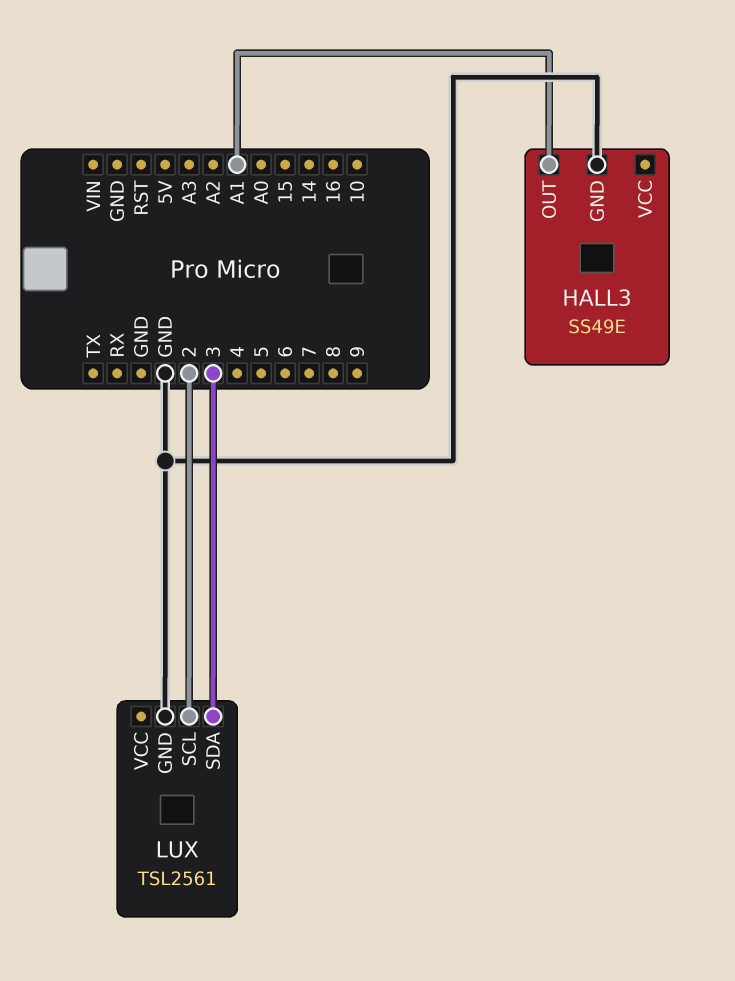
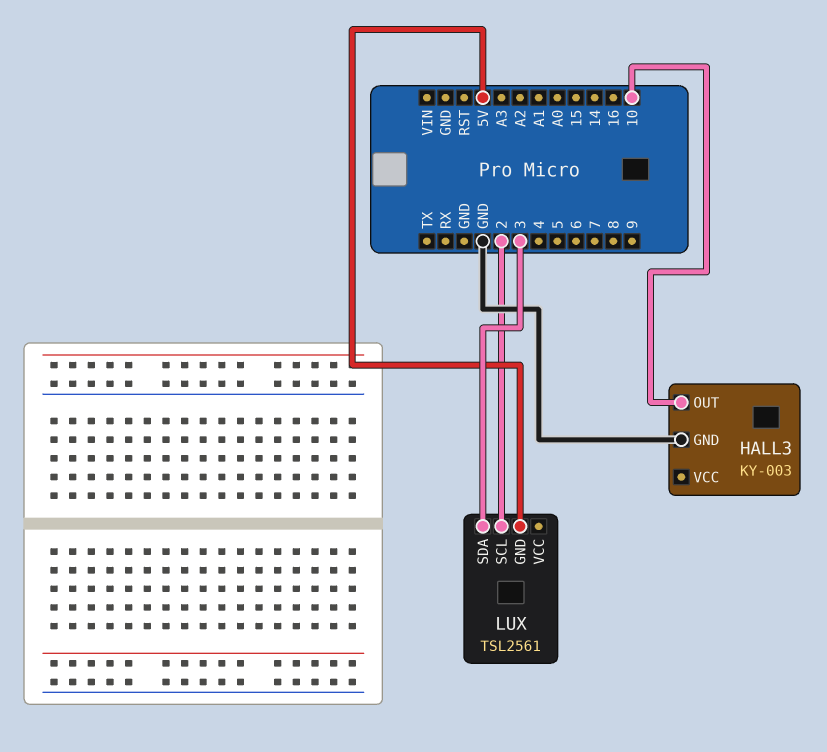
HALL3: SS49E -> KY-003
HALL3 pin OUT: A1 -> 10
LUX pin GND: GND -> 5V

